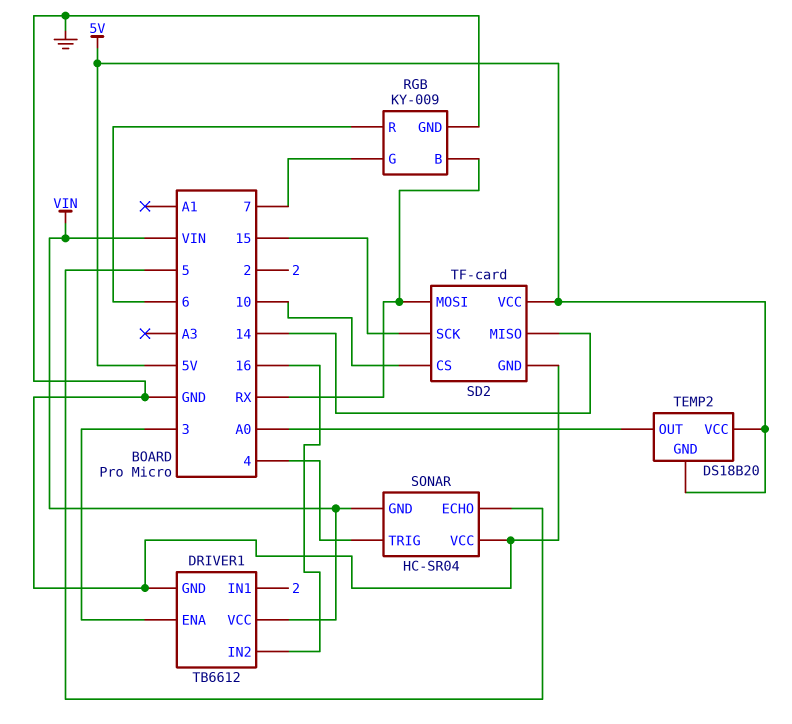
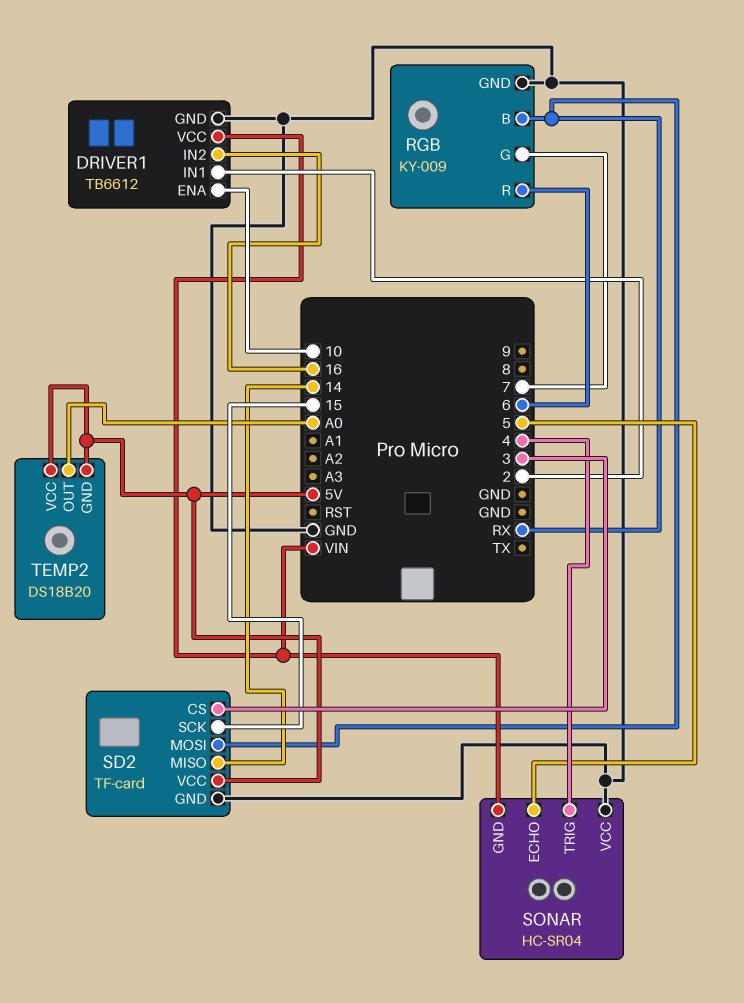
DRIVER1 pin ENA: 3 -> 10
SD2 pin CS: 10 -> 3

